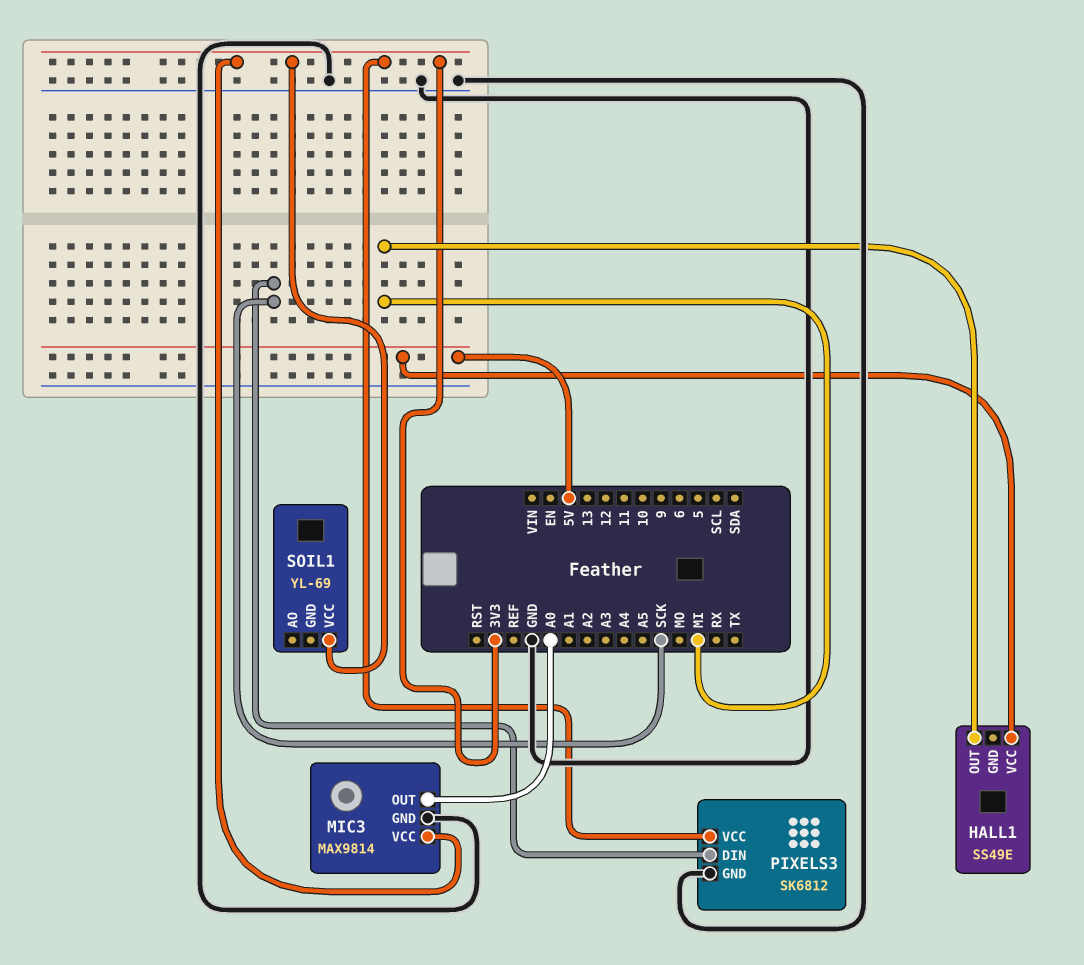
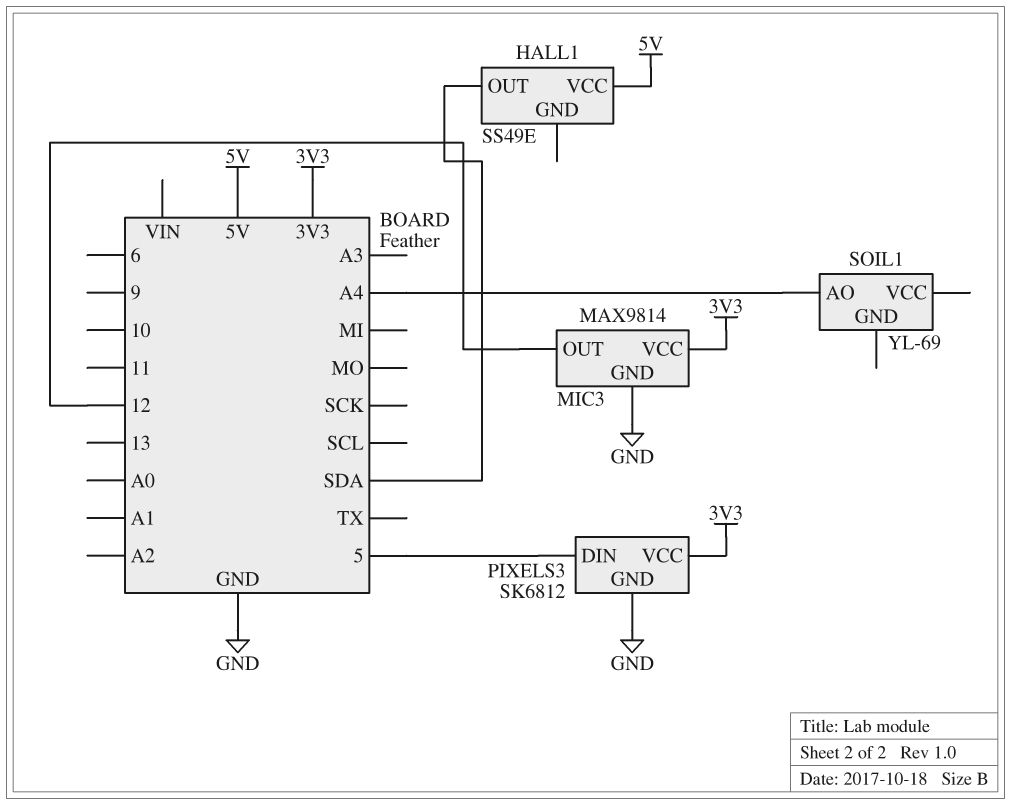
HALL1 pin OUT: MI -> SDA
MIC3 pin OUT: A0 -> 12
PIXELS3 pin DIN: SCK -> 5
SOIL1 pin AO: none -> A4
SOIL1 pin VCC: 3V3 -> none

